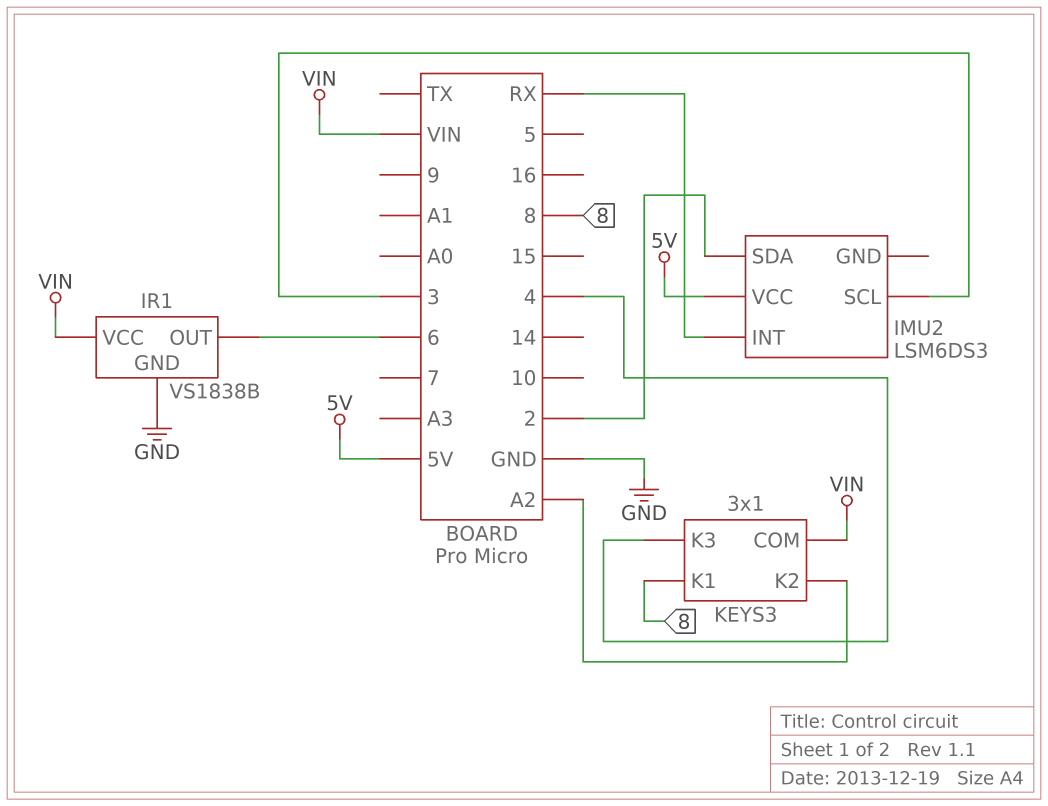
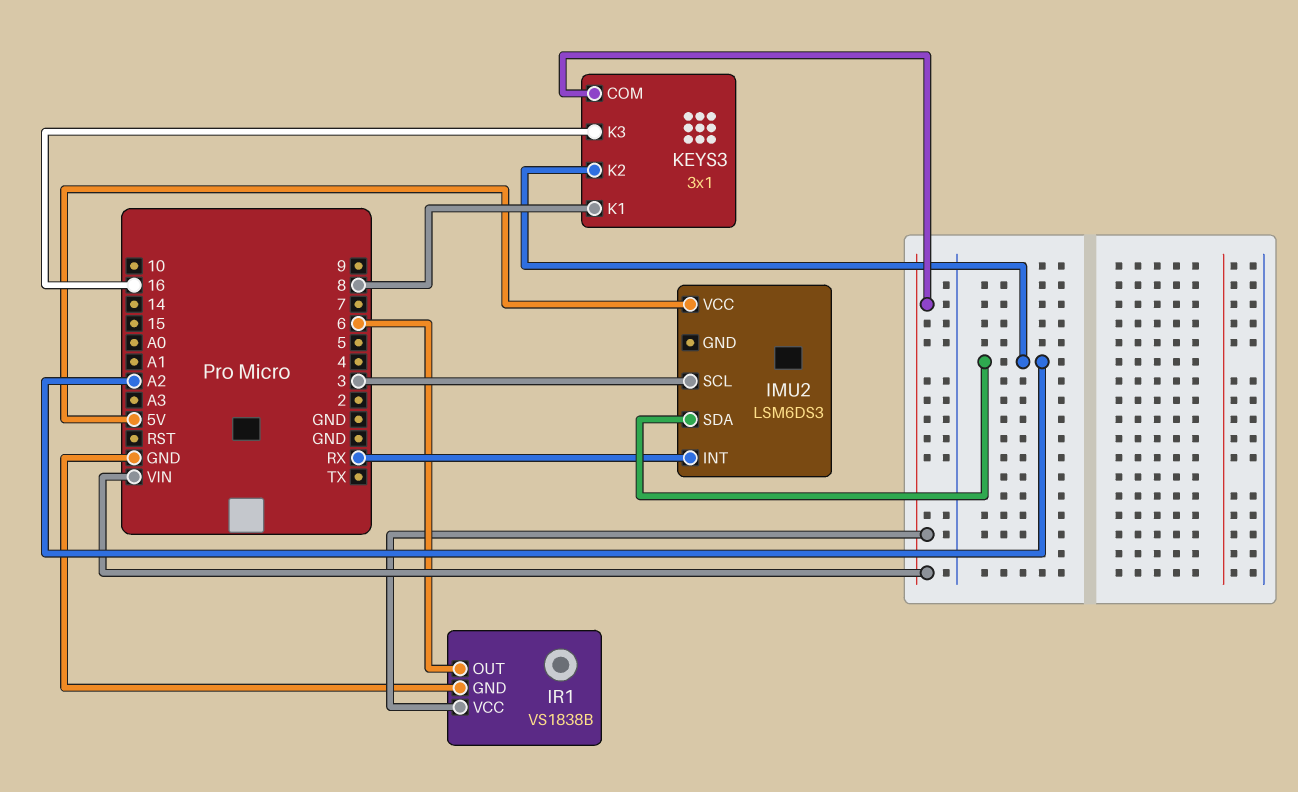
IMU2 pin SDA: 2 -> A2
KEYS3 pin K3: 4 -> 16

